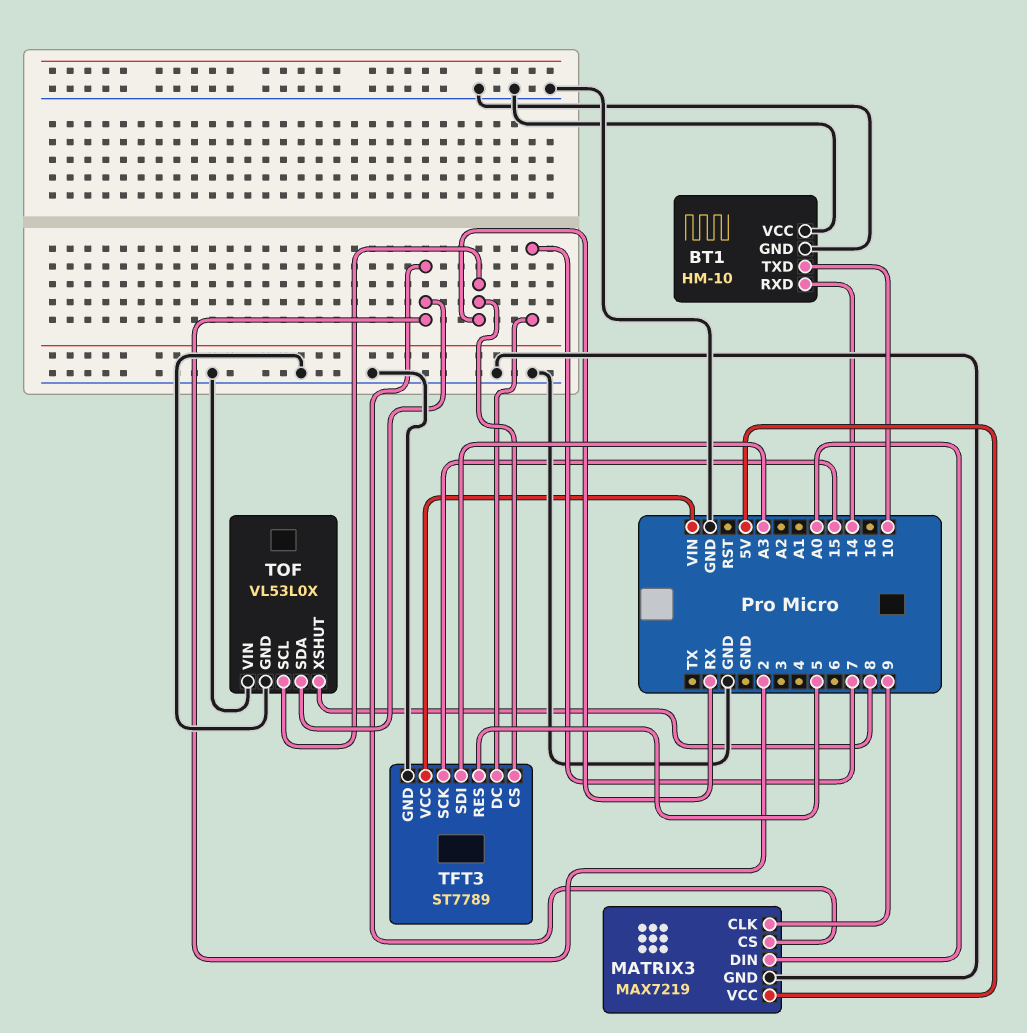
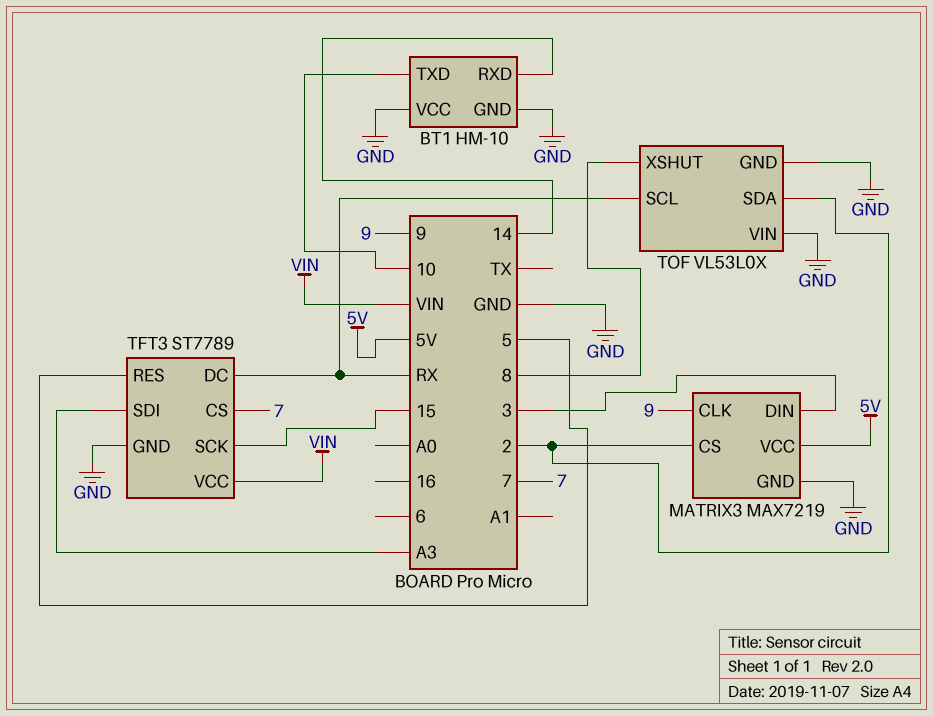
MATRIX3 pin DIN: A0 -> 3
TFT3 pin CS: RX -> 7
TFT3 pin DC: 7 -> RX

